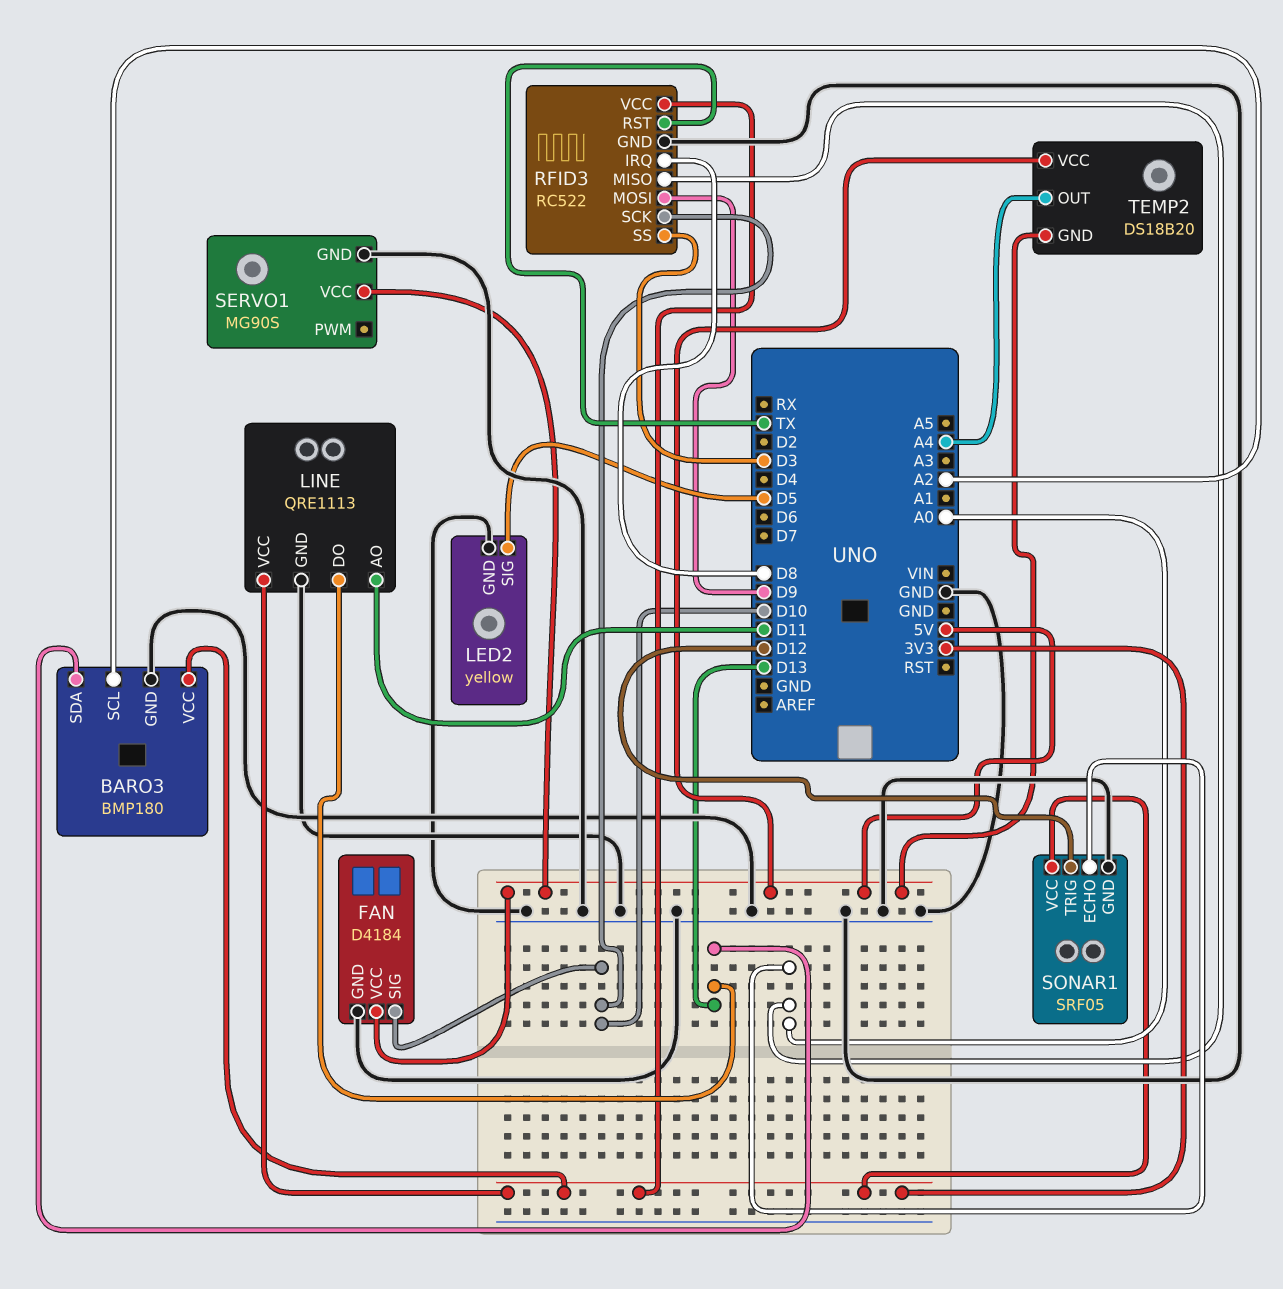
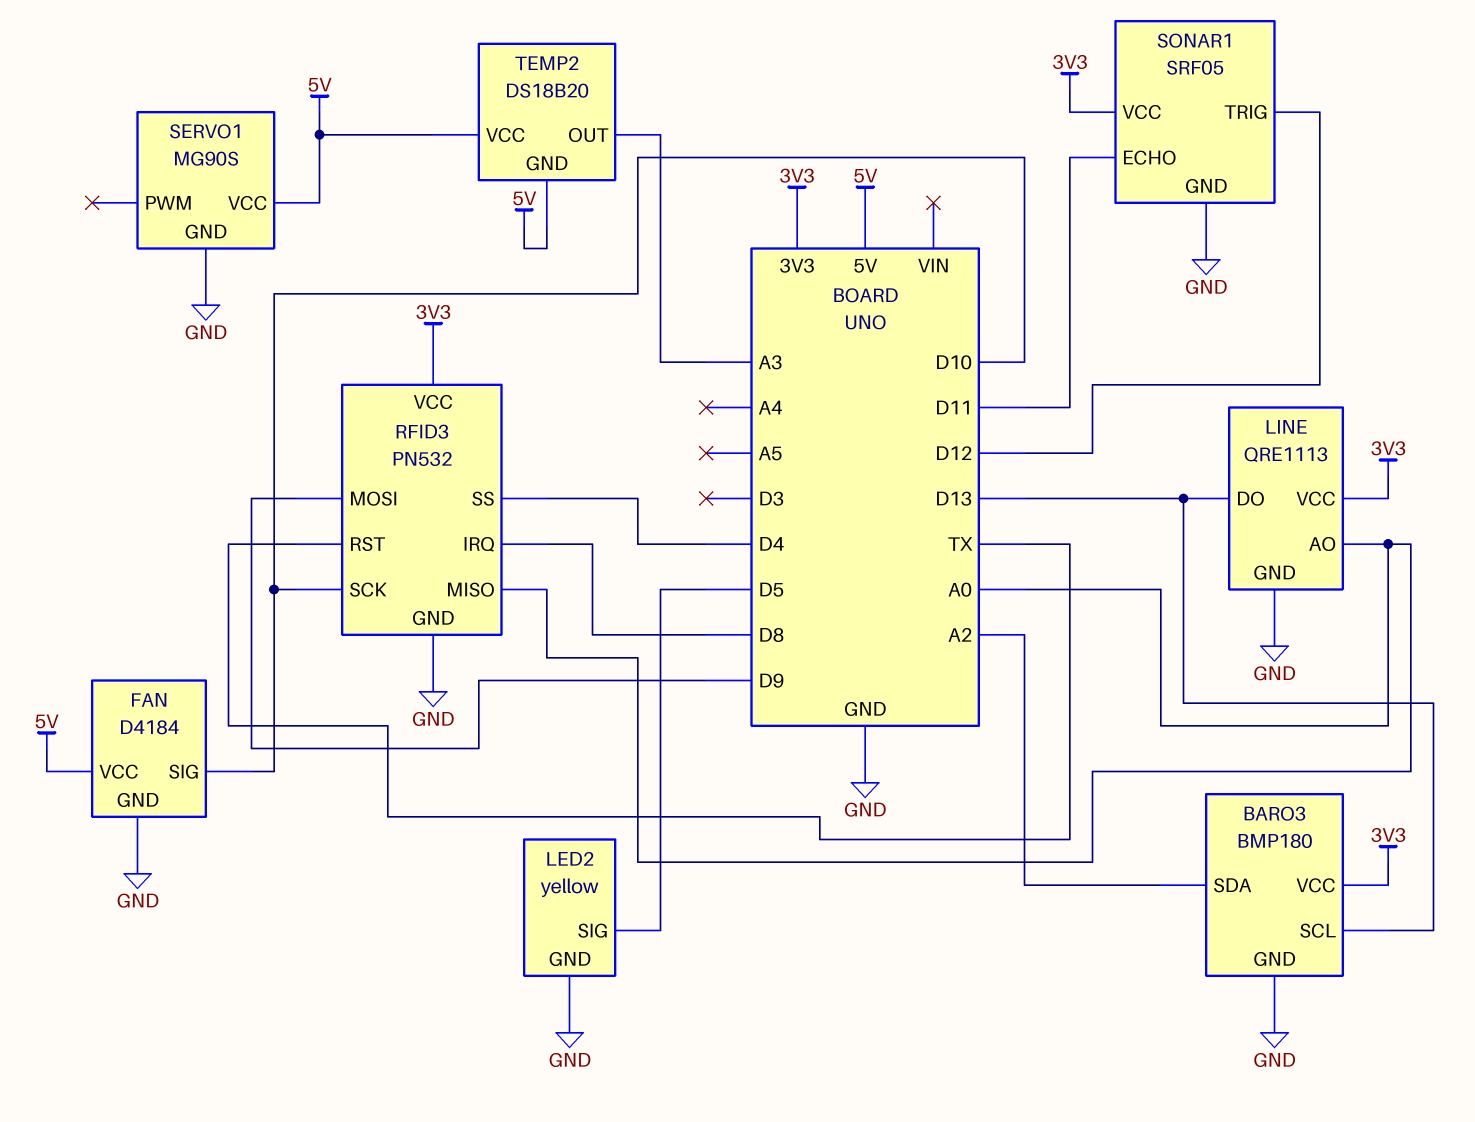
BARO3 pin SCL: A2 -> D13
BARO3 pin SDA: D13 -> A2
LINE pin AO: D11 -> A0
RFID3: RC522 -> PN532
RFID3 pin SS: D3 -> D4
SONAR1 pin ECHO: A0 -> D11
TEMP2 pin OUT: A4 -> A3

